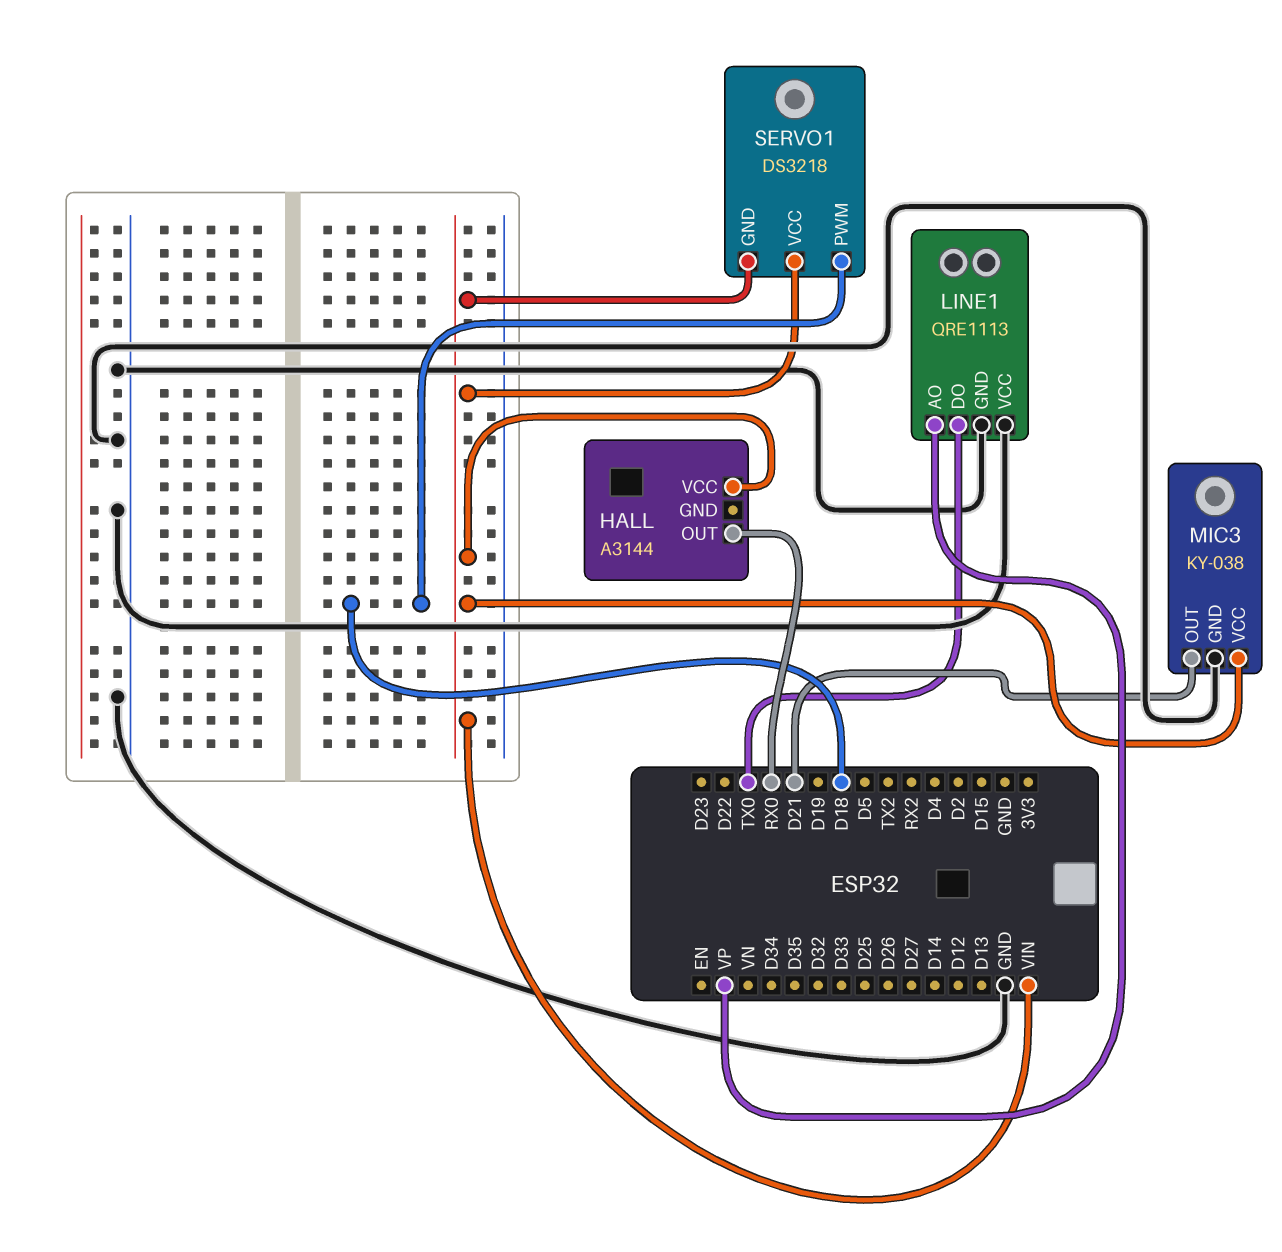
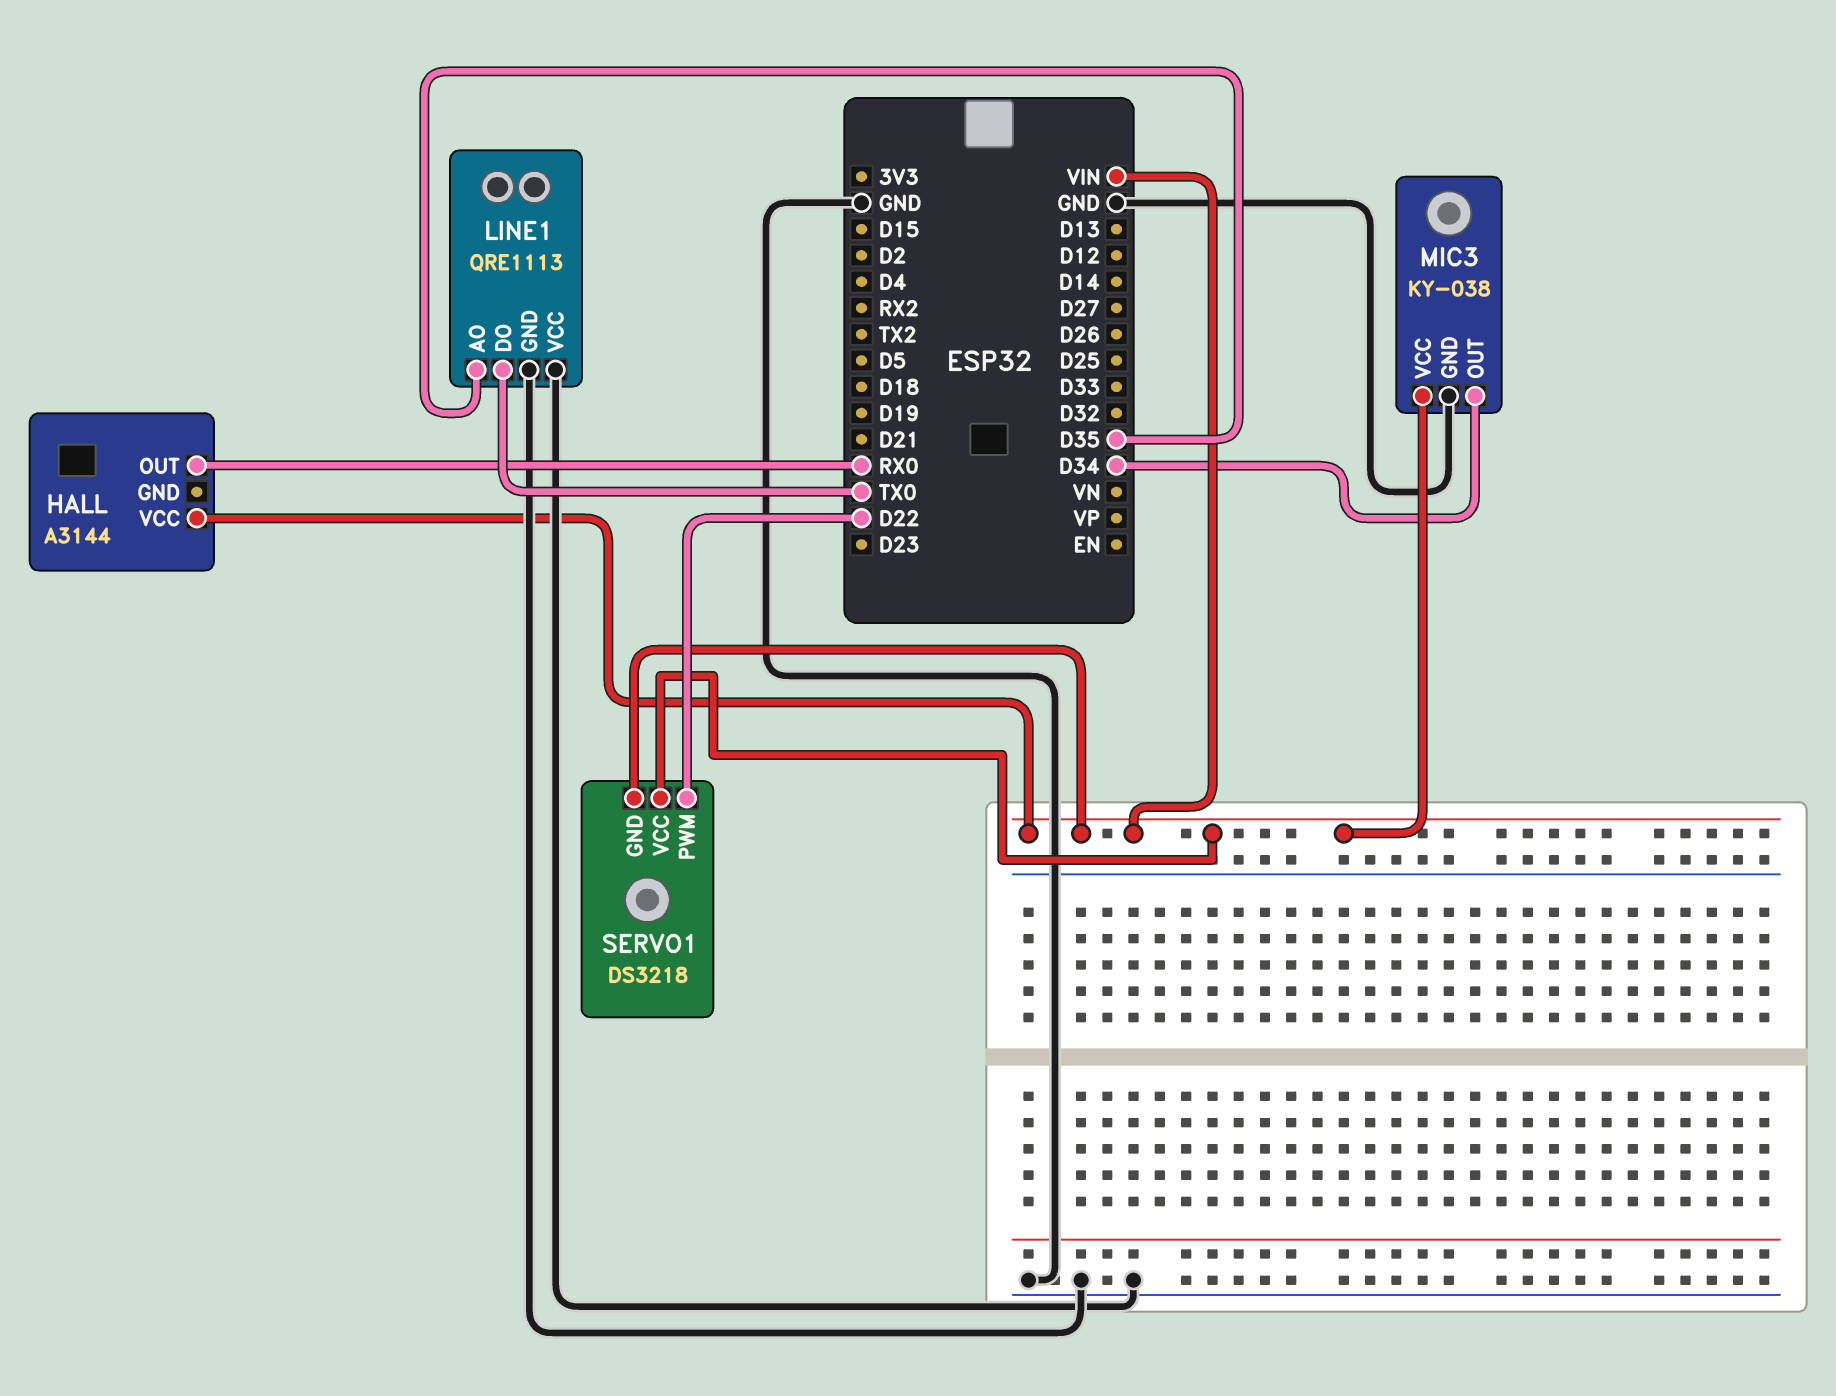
LINE1 pin AO: VP -> D35
MIC3 pin OUT: D21 -> D34
SERVO1 pin PWM: D18 -> D22

